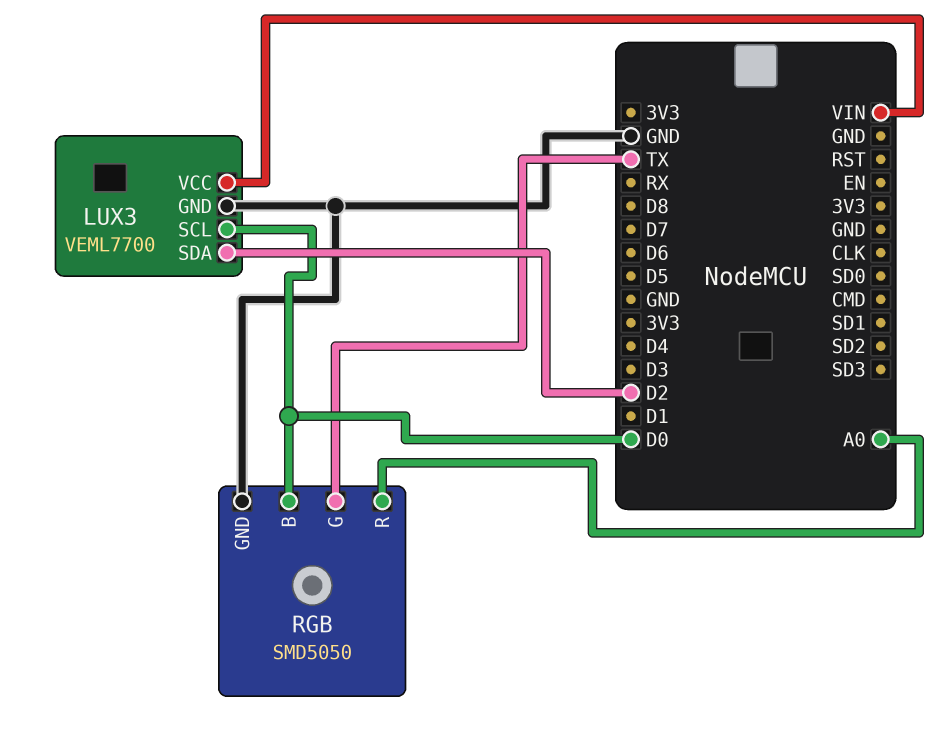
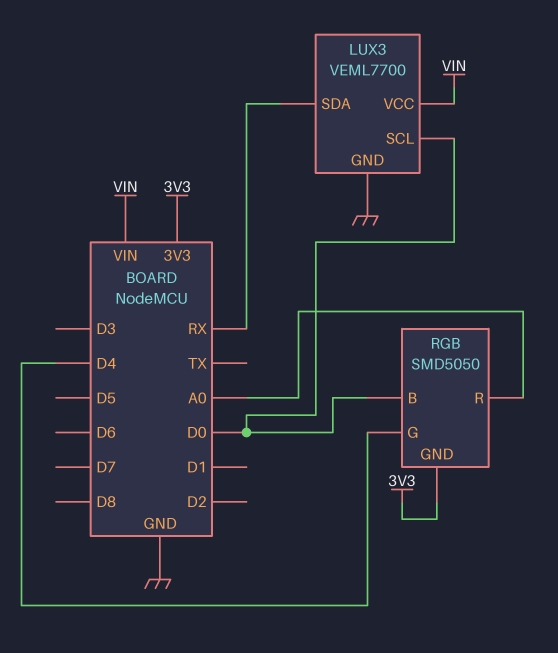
LUX3 pin SDA: D2 -> RX
RGB pin G: TX -> D4
RGB pin GND: GND -> 3V3

